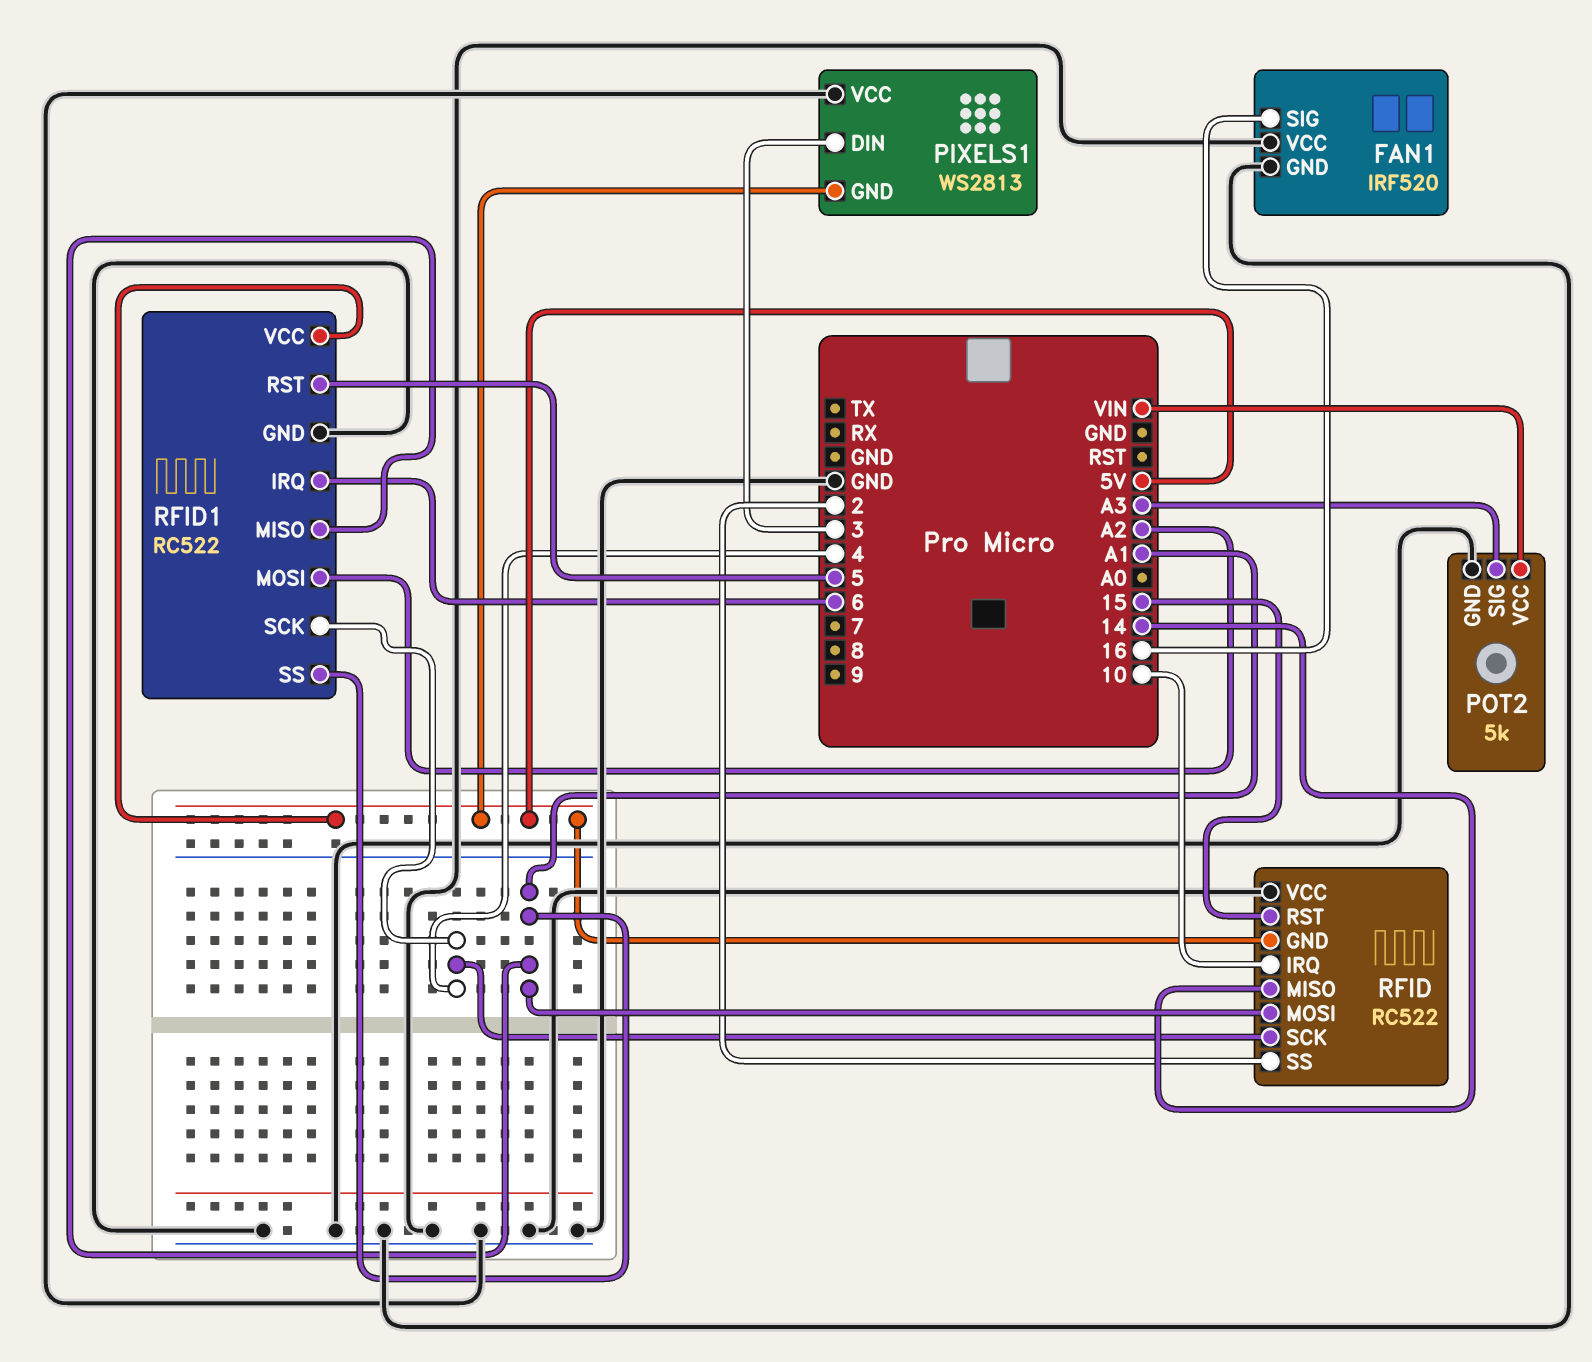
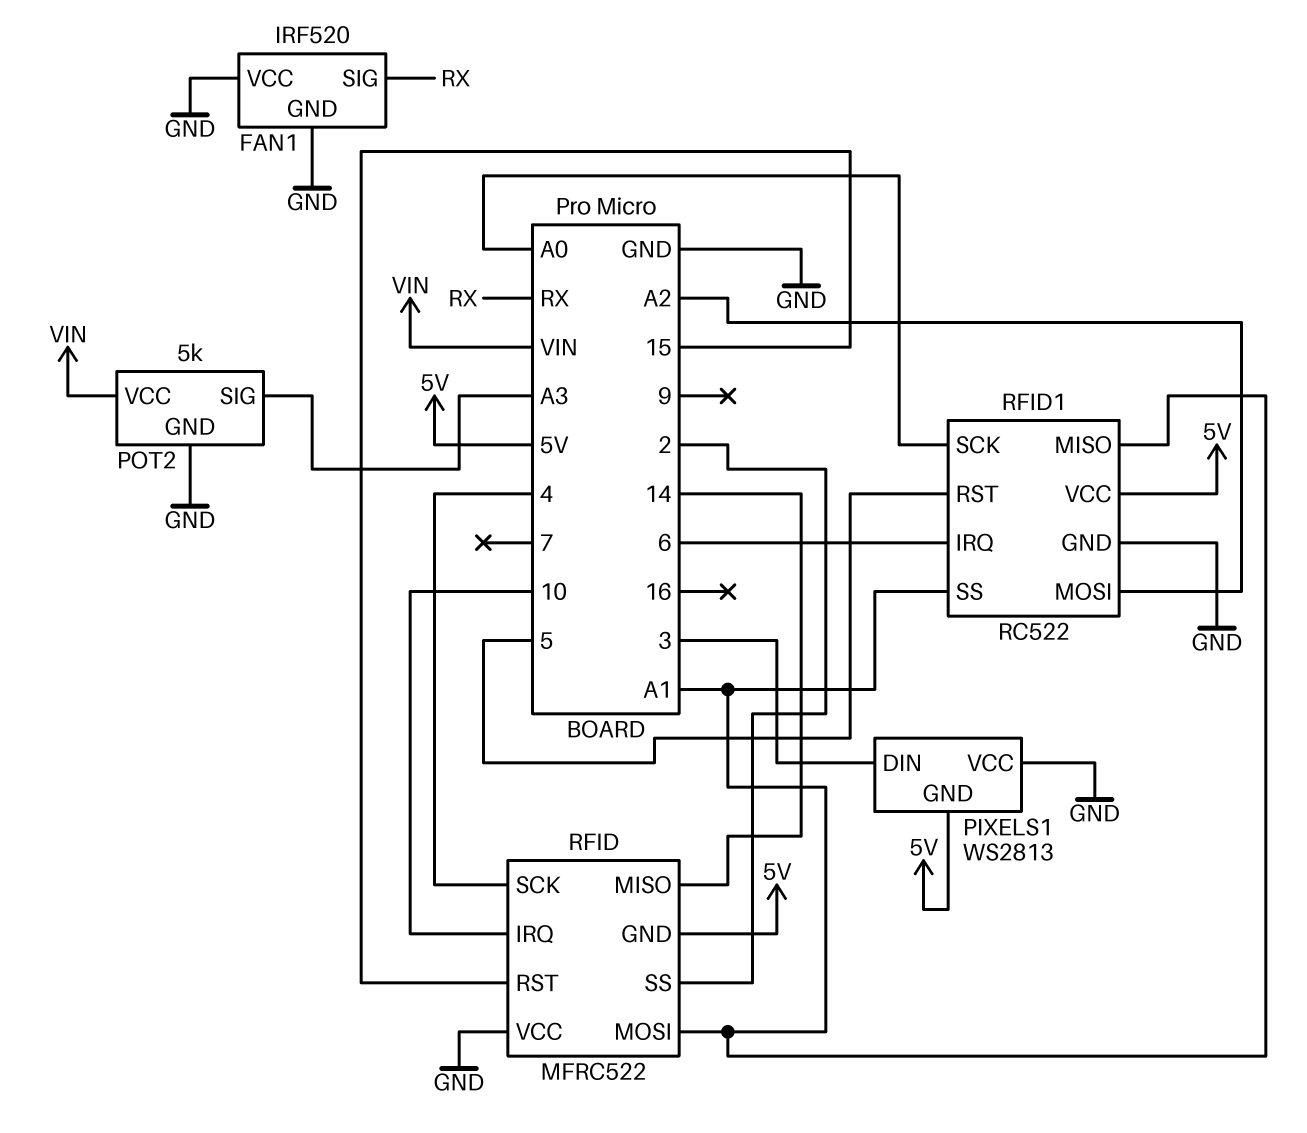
FAN1 pin SIG: 16 -> RX
RFID: RC522 -> MFRC522
RFID1 pin SCK: 4 -> A0

